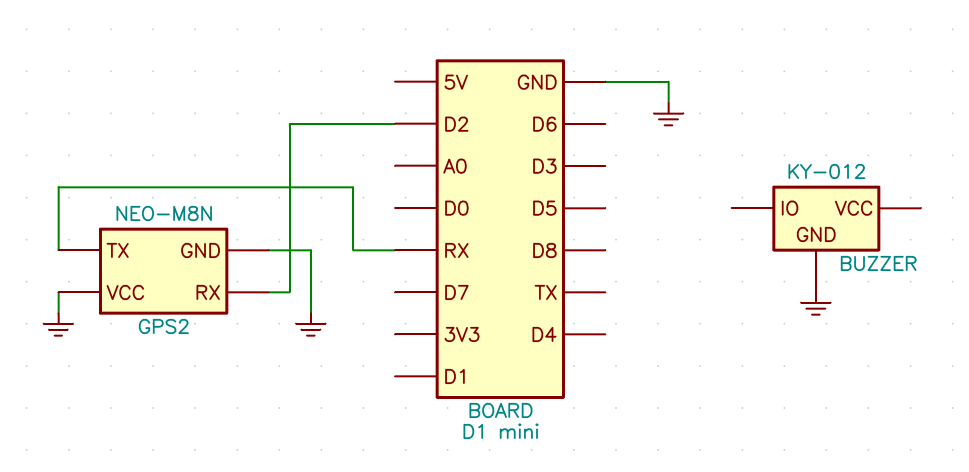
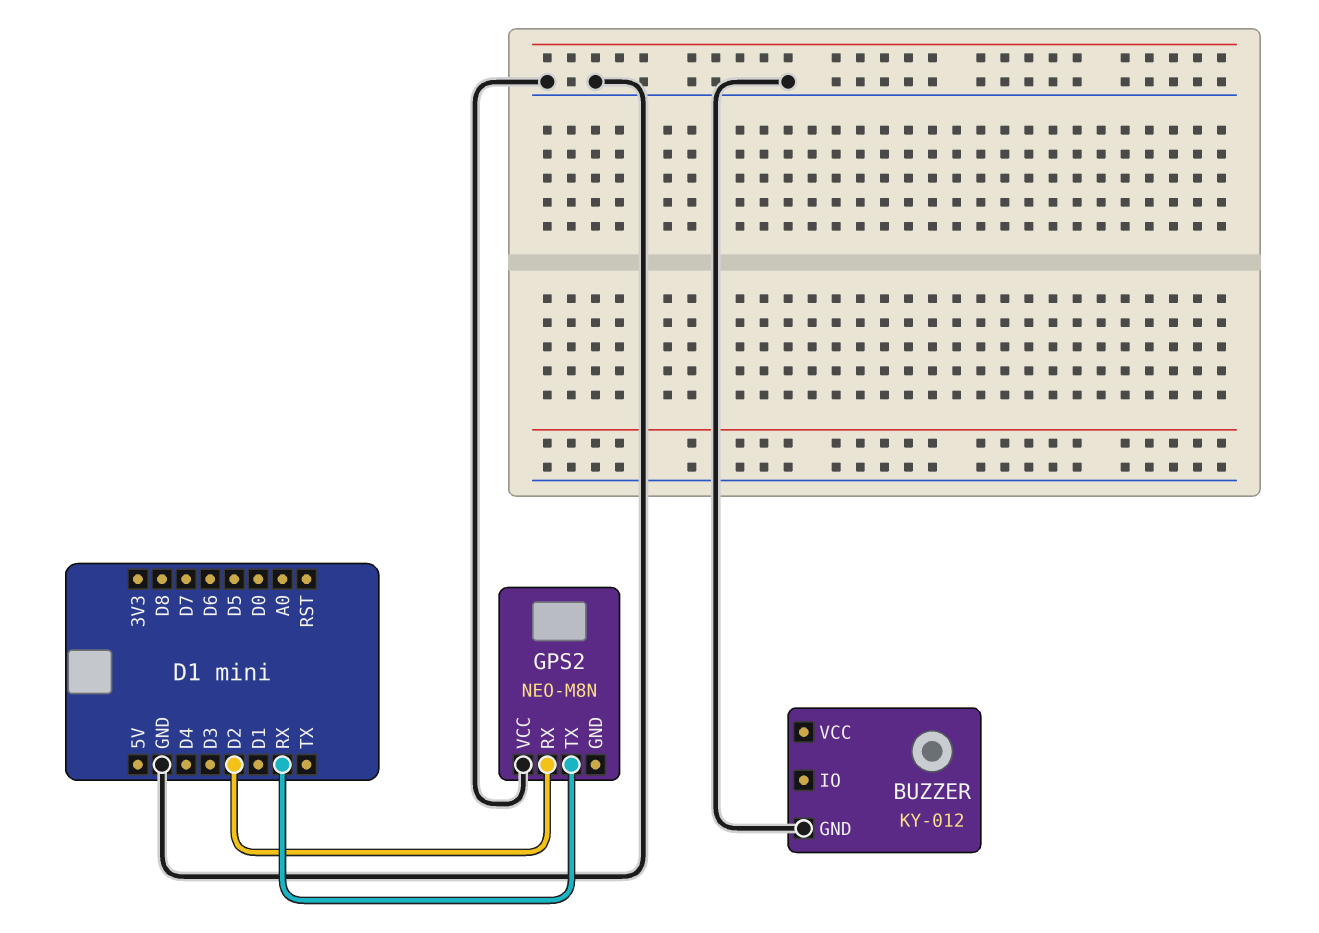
GPS2 pin GND: GND -> none

